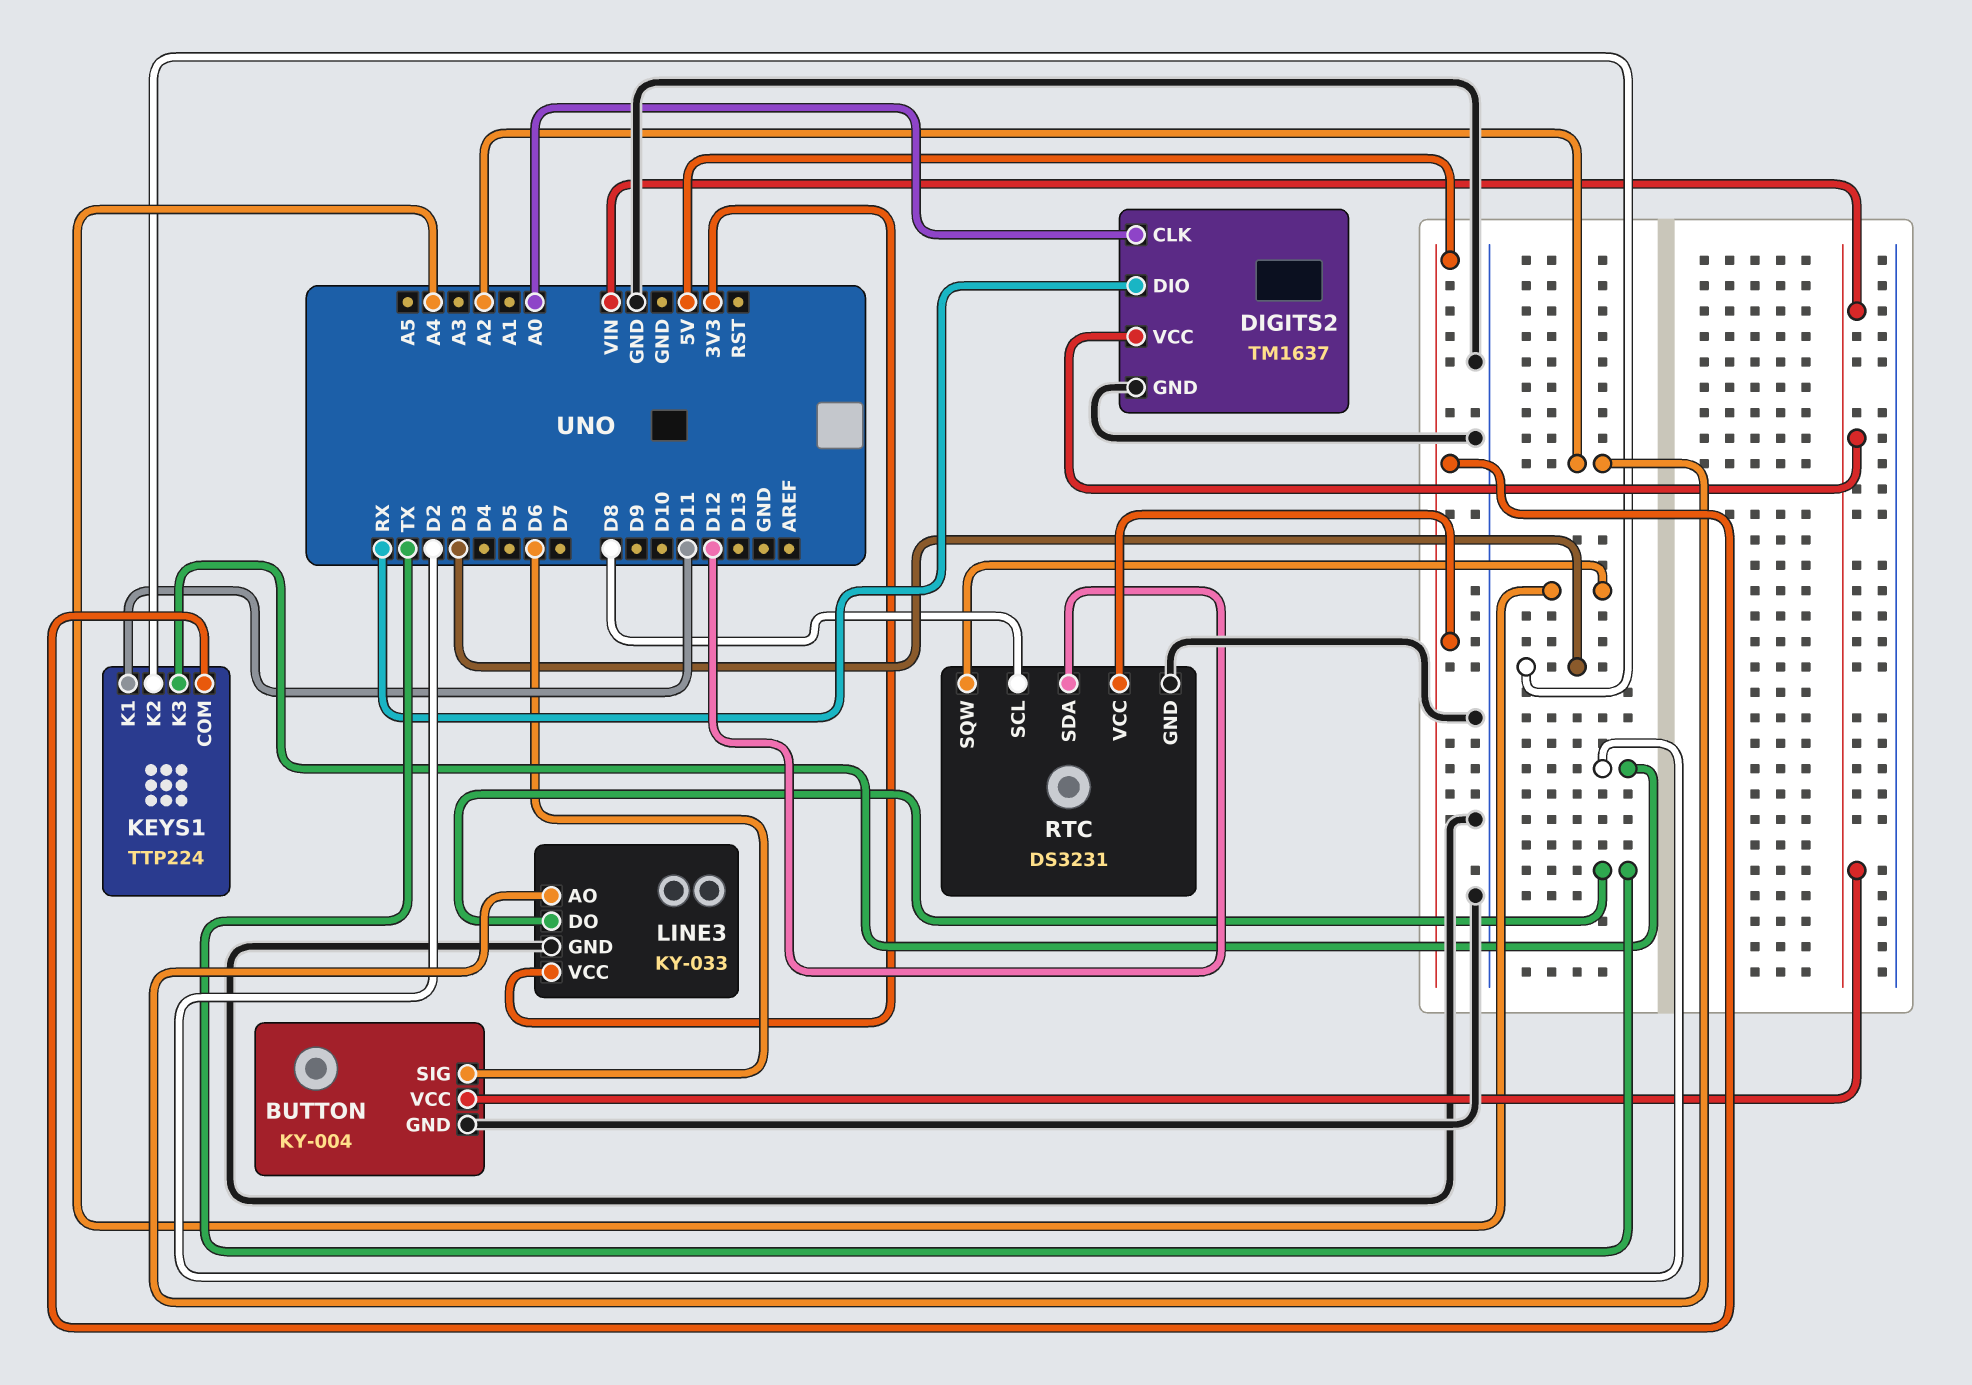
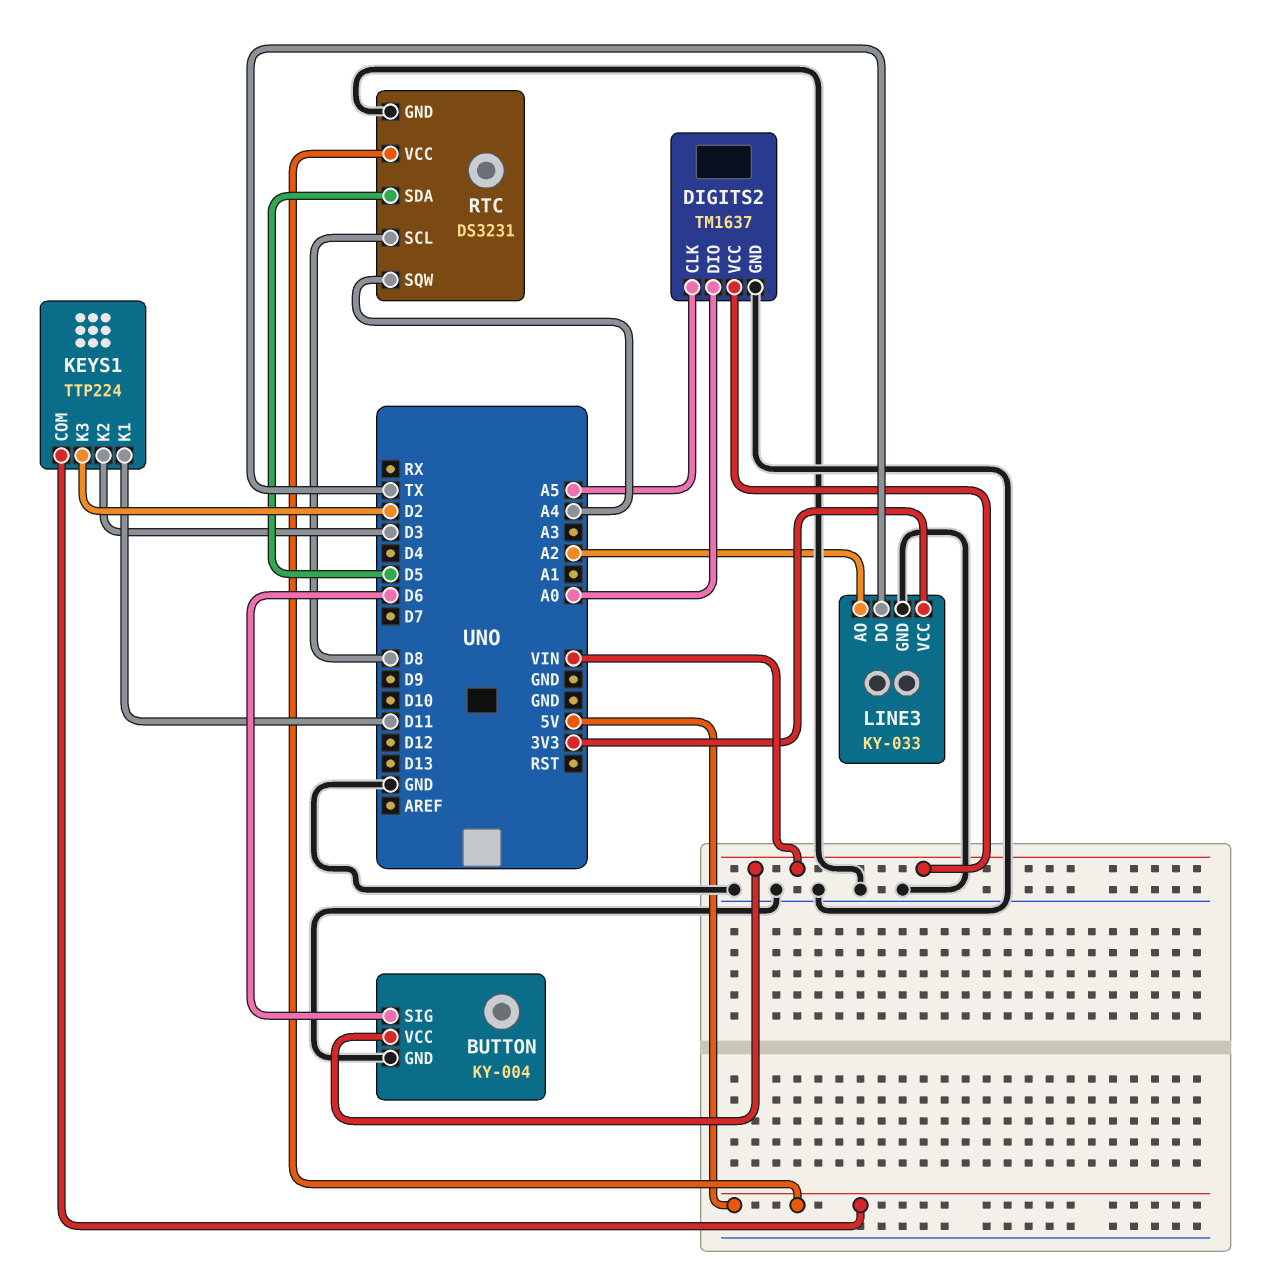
DIGITS2 pin CLK: A0 -> A5
DIGITS2 pin DIO: RX -> A0
RTC pin SDA: D12 -> D5

